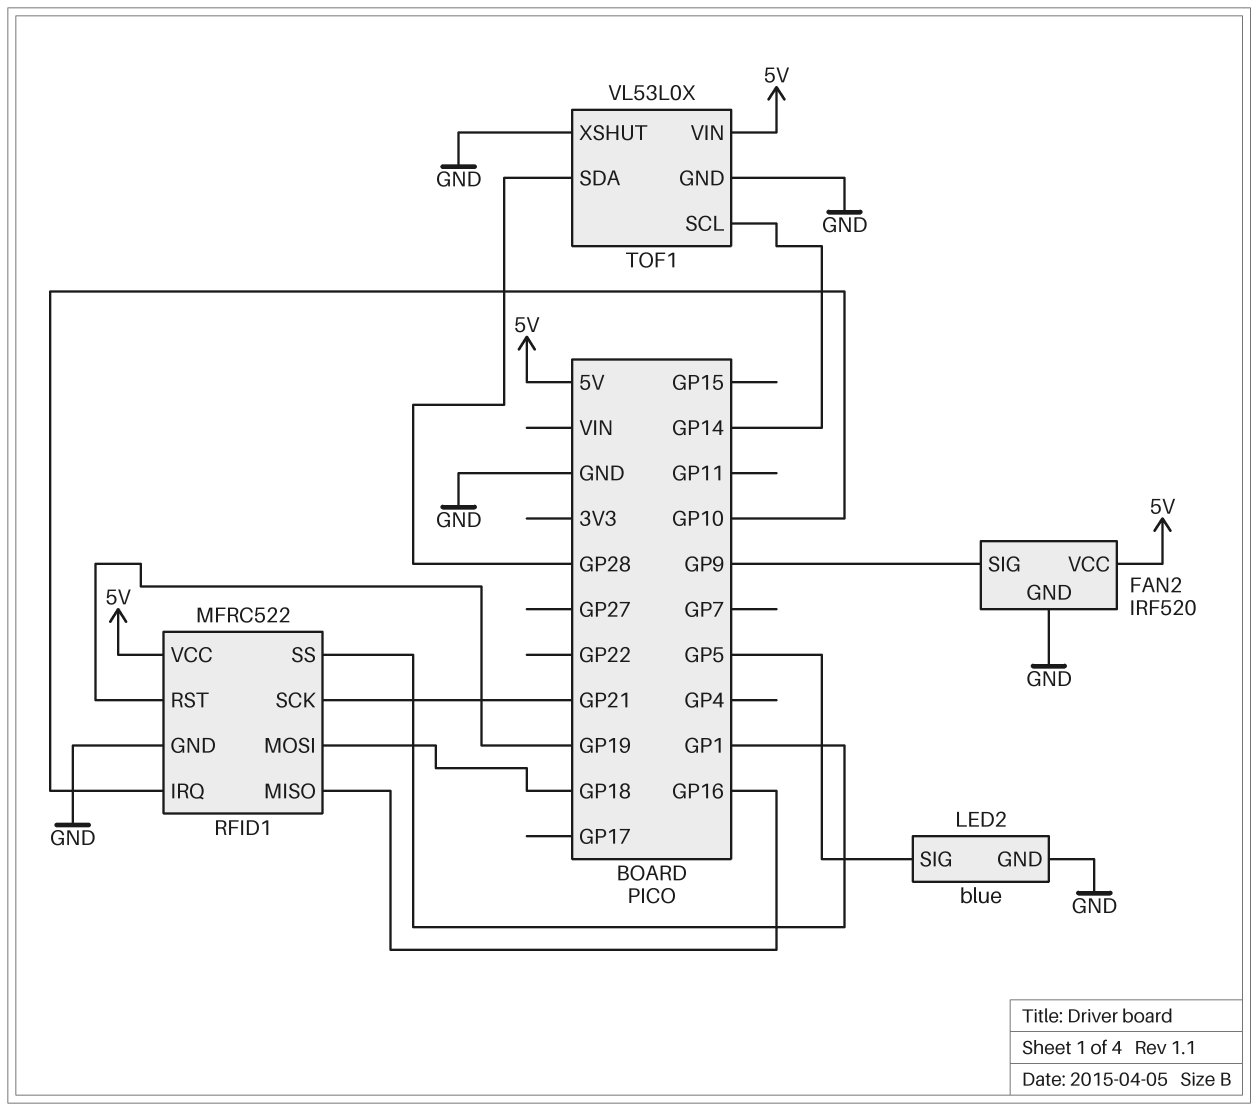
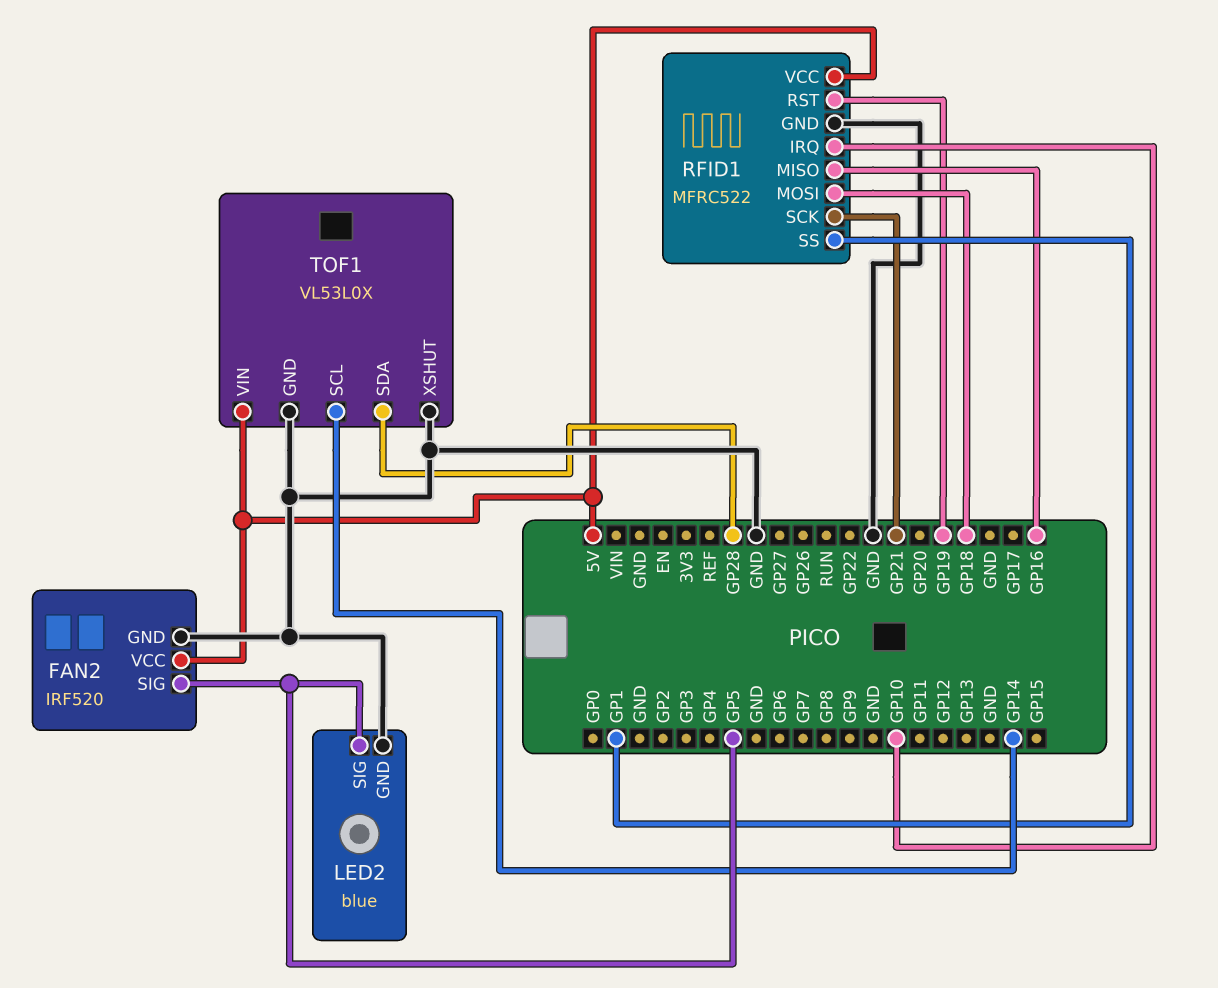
FAN2 pin SIG: GP9 -> GP5

